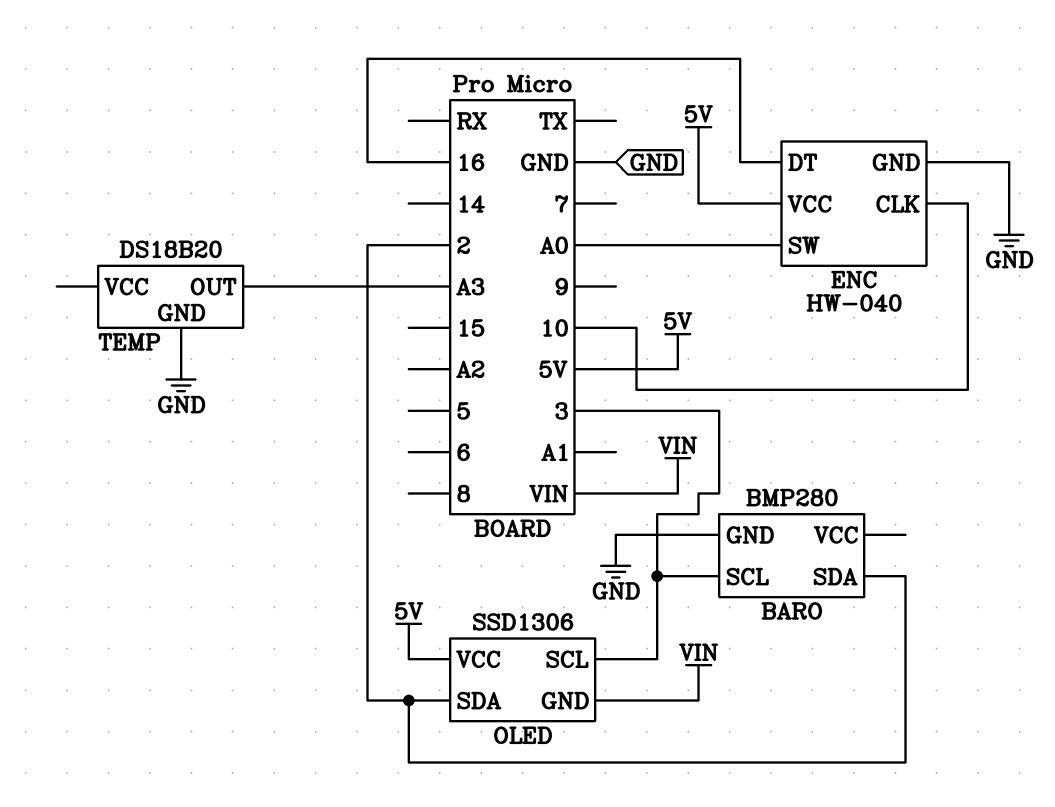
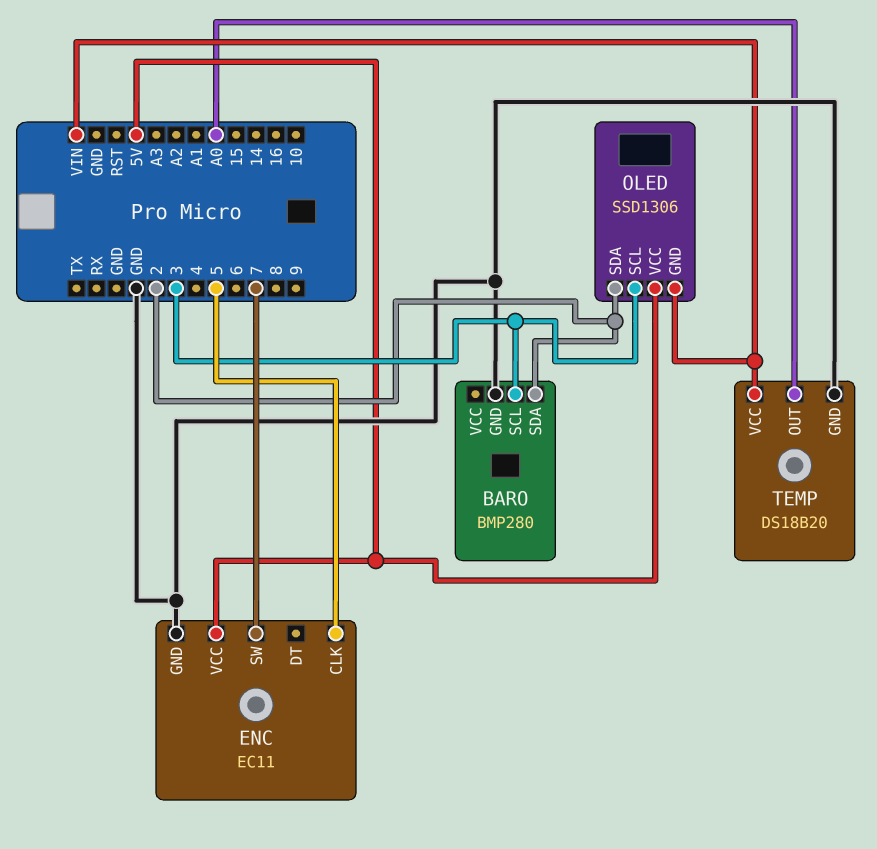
ENC: HW-040 -> EC11
ENC pin CLK: 10 -> 5
ENC pin DT: 16 -> none
ENC pin SW: A0 -> 7
TEMP pin OUT: A3 -> A0
TEMP pin VCC: none -> VIN

